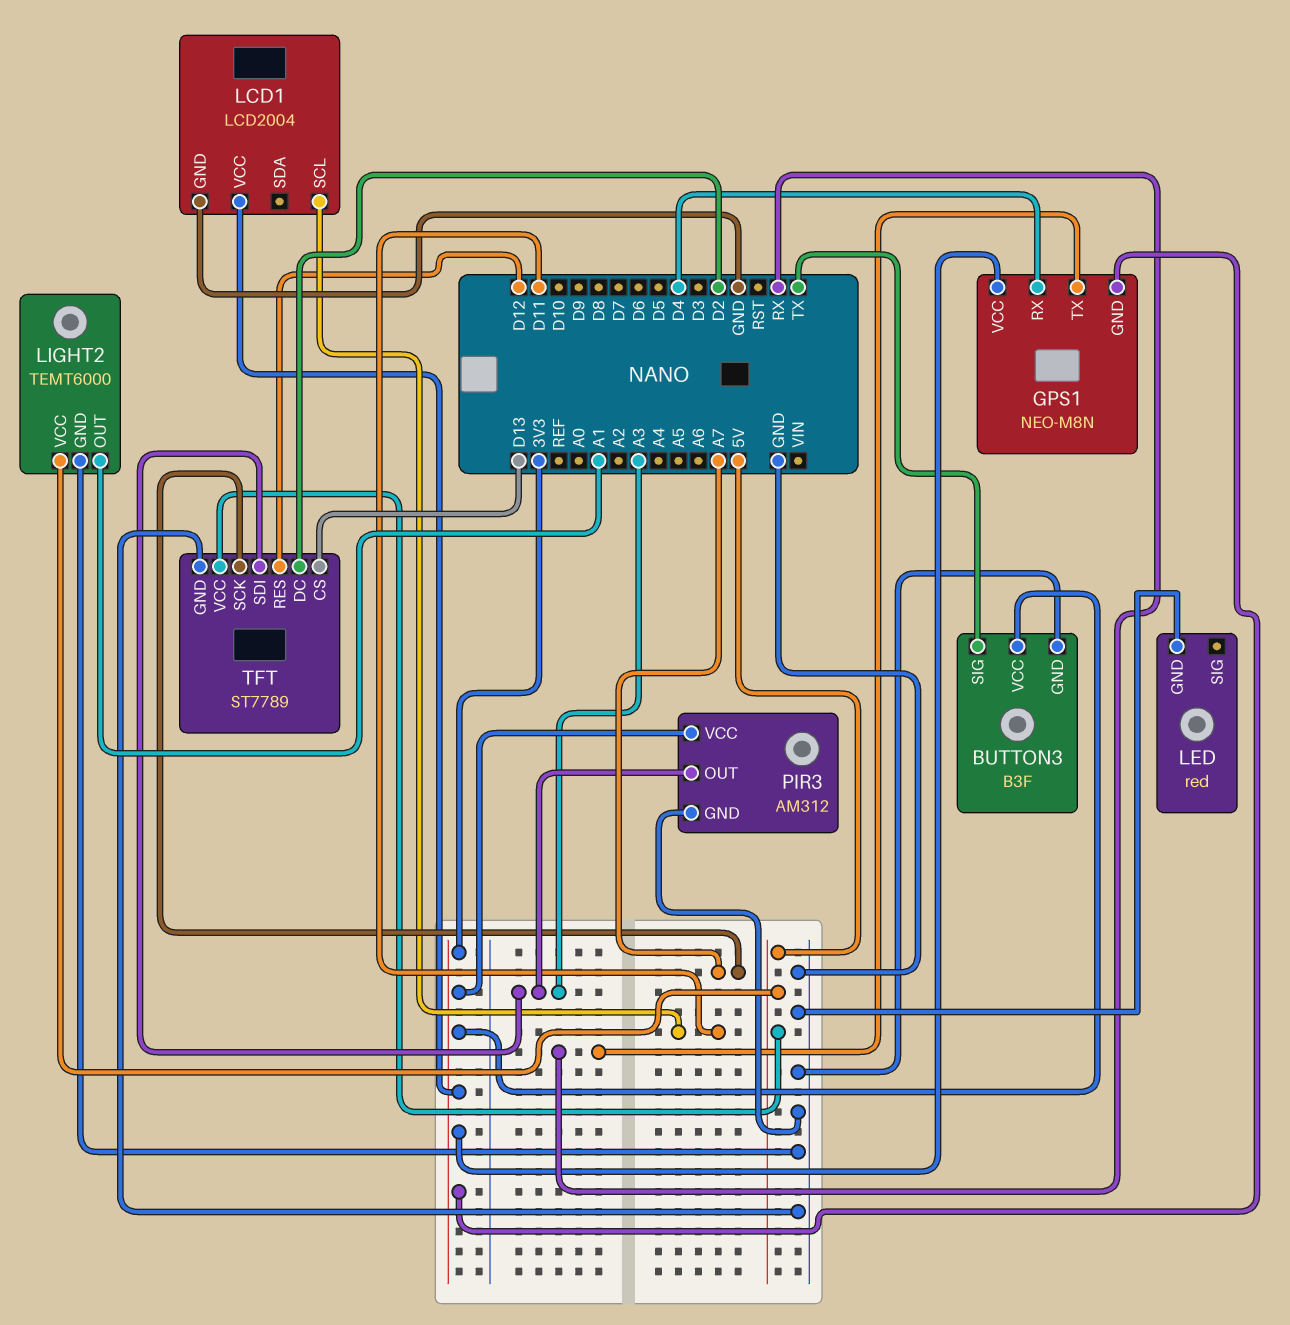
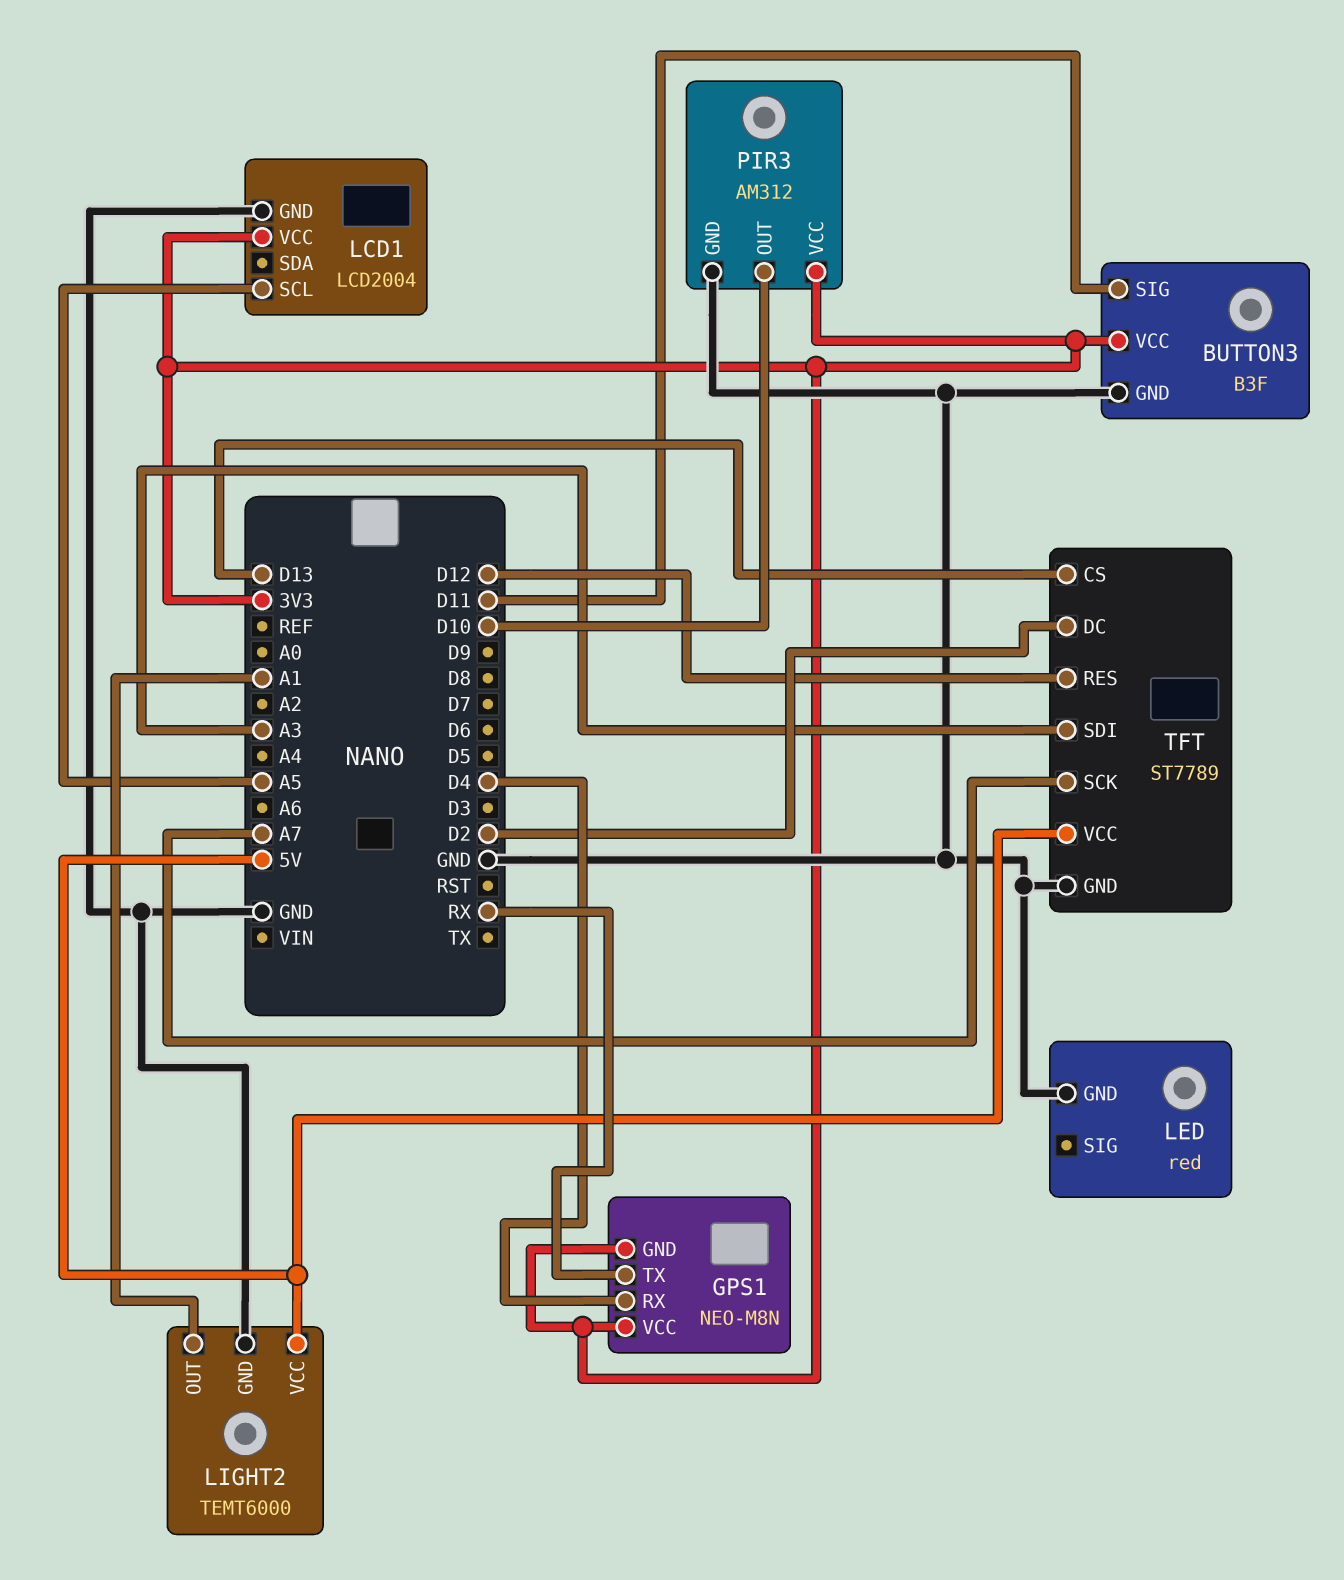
BUTTON3 pin SIG: TX -> D11
LCD1 pin SCL: D11 -> A5
PIR3 pin OUT: A3 -> D10

